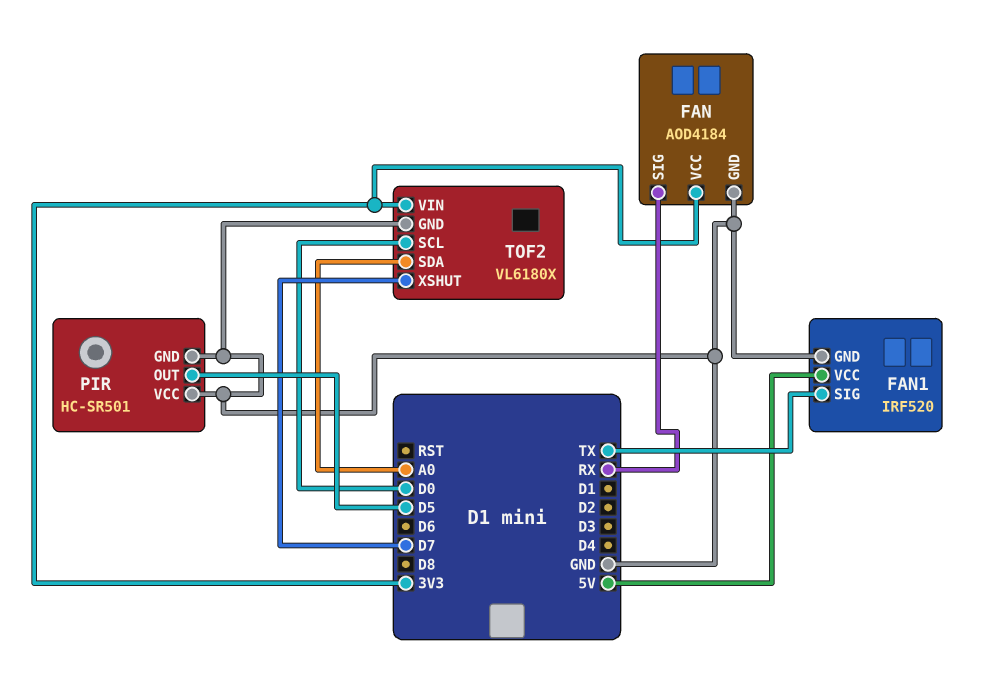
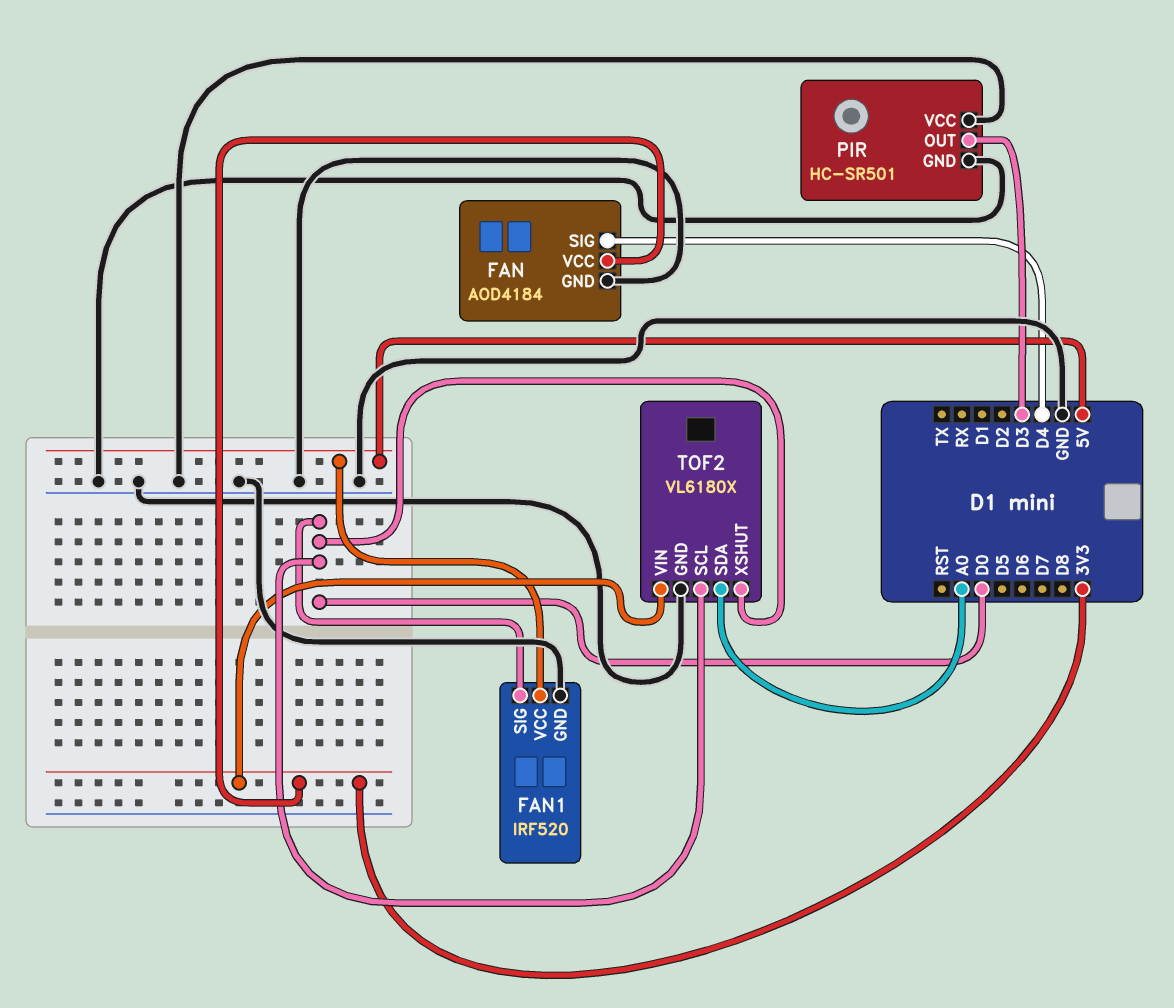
FAN pin SIG: RX -> D4
FAN1 pin SIG: TX -> D0
PIR pin OUT: D5 -> D3
TOF2 pin XSHUT: D7 -> D0

